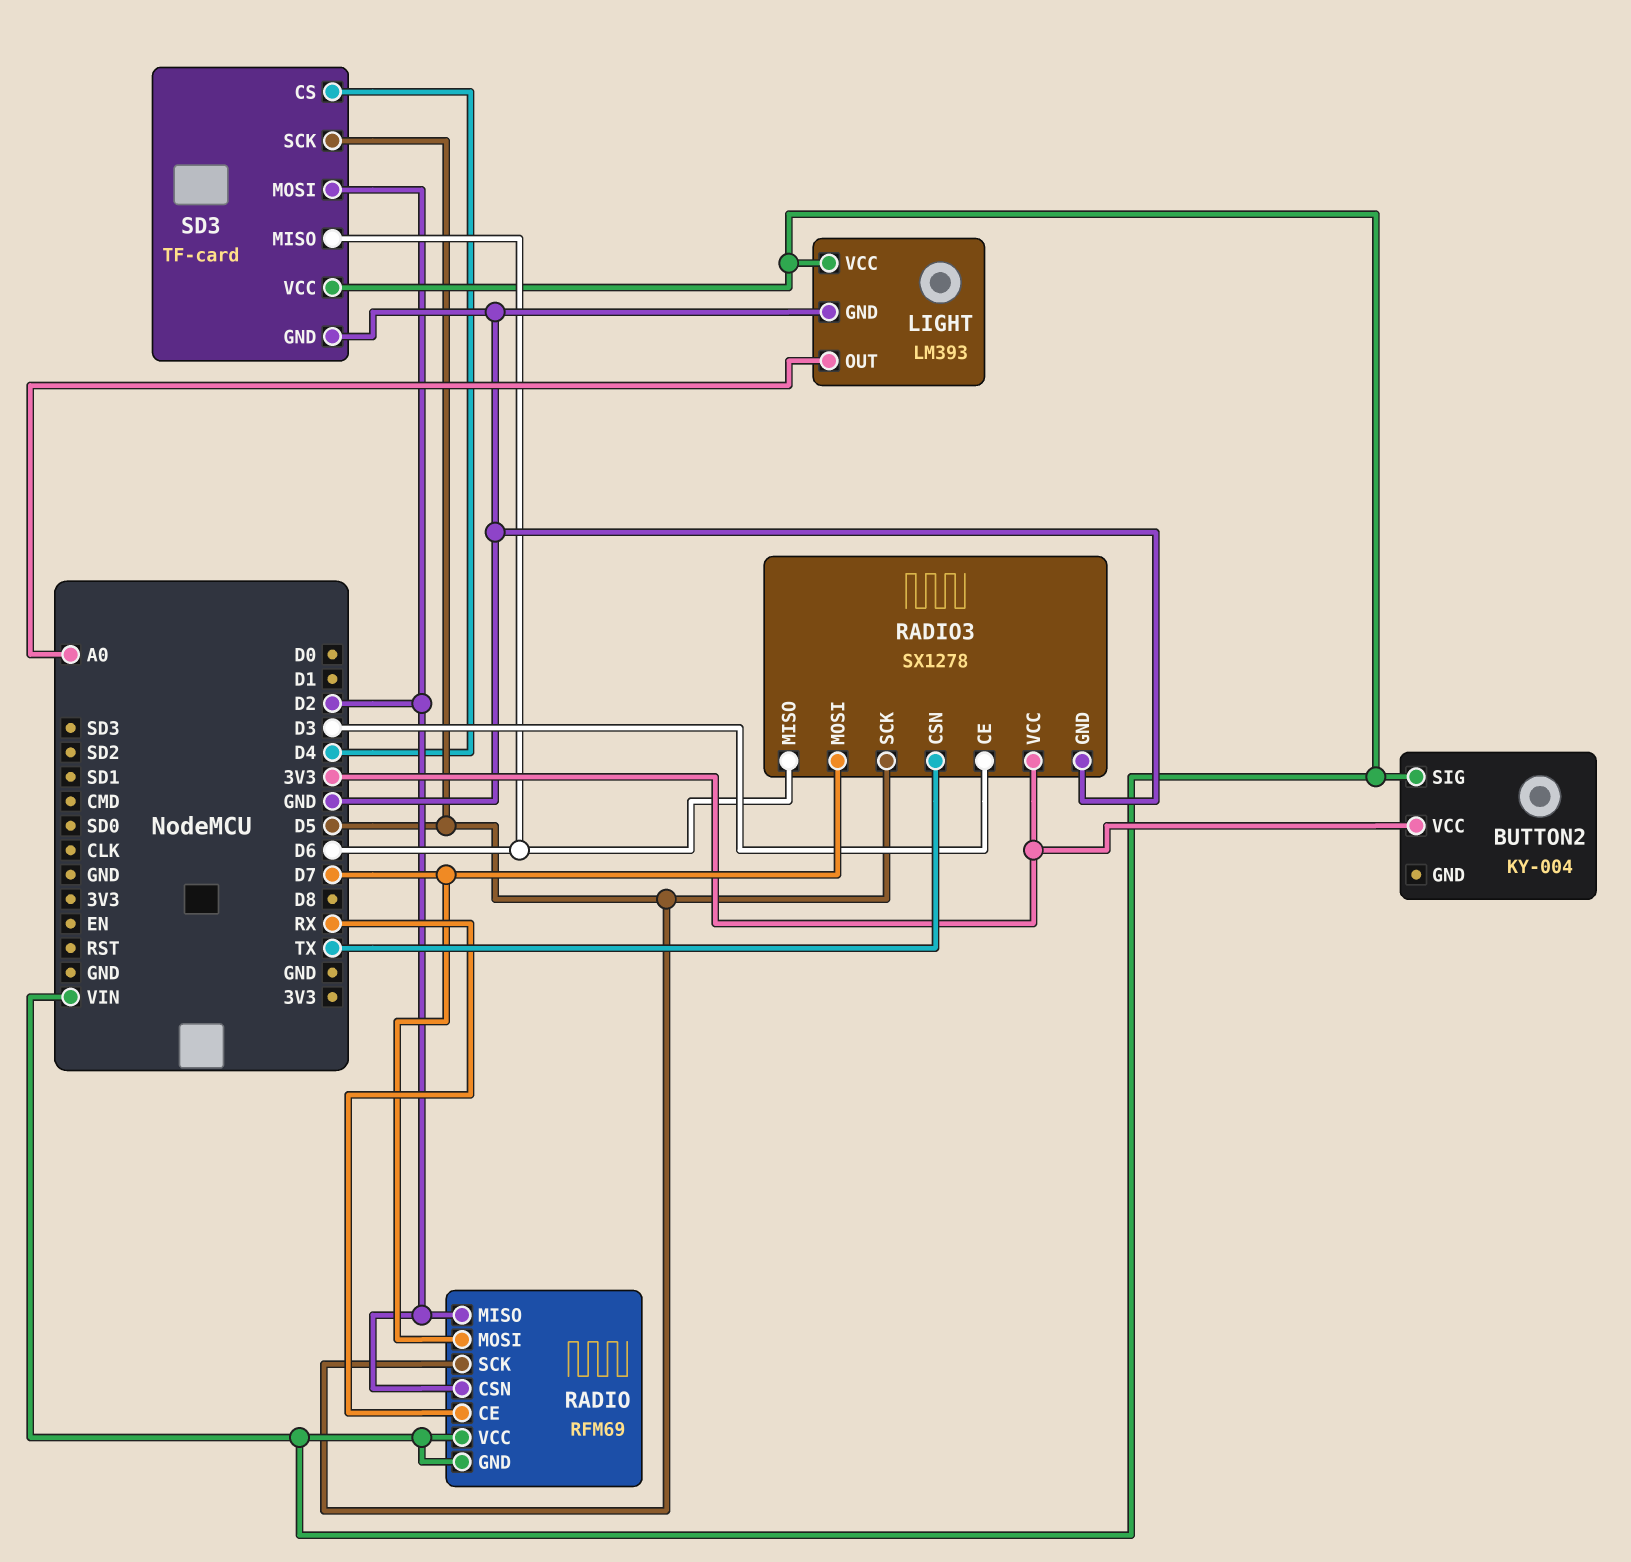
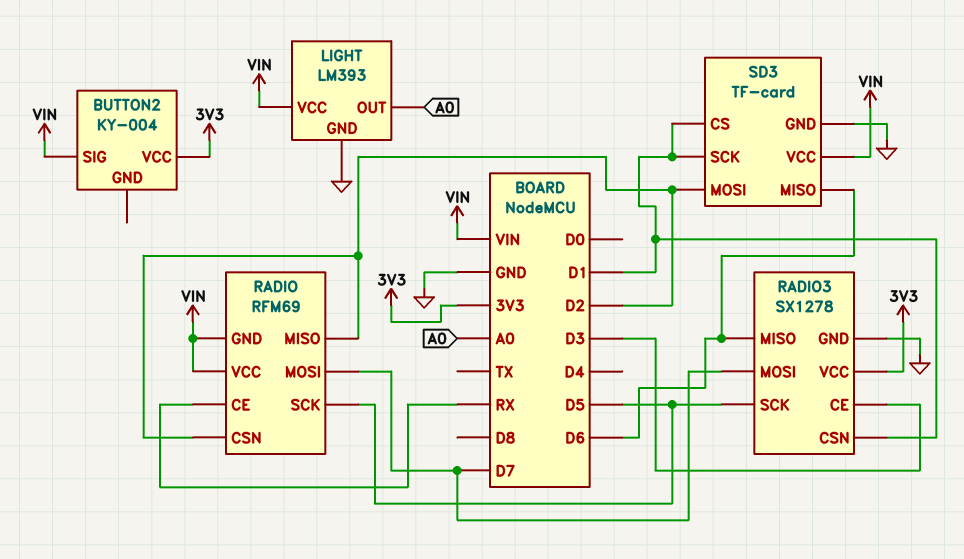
RADIO3 pin CSN: TX -> D1
SD3 pin CS: D4 -> D1
SD3 pin SCK: D5 -> D1

